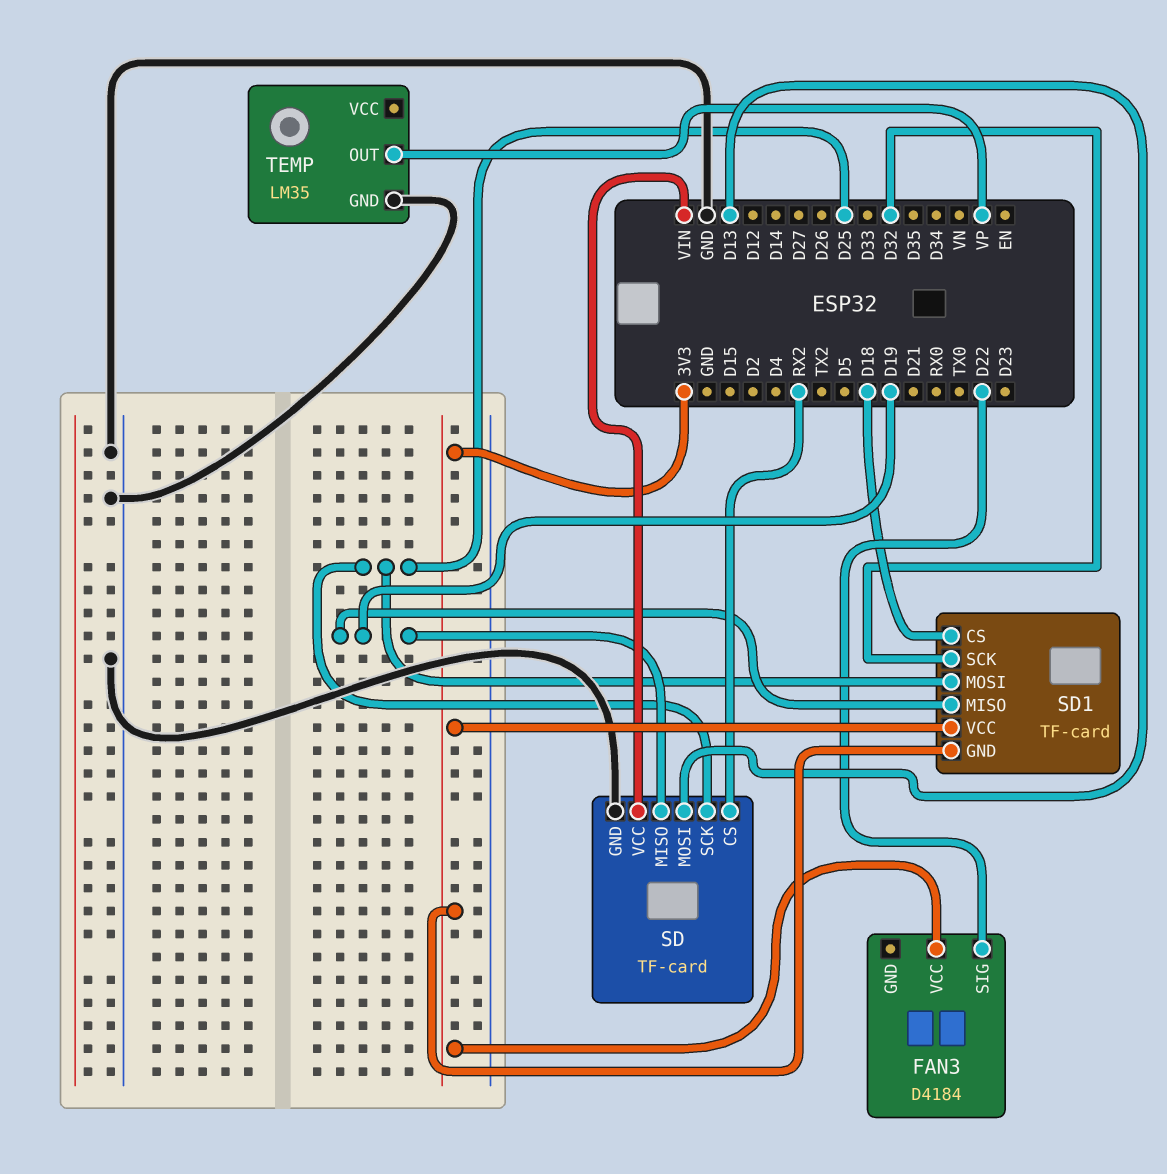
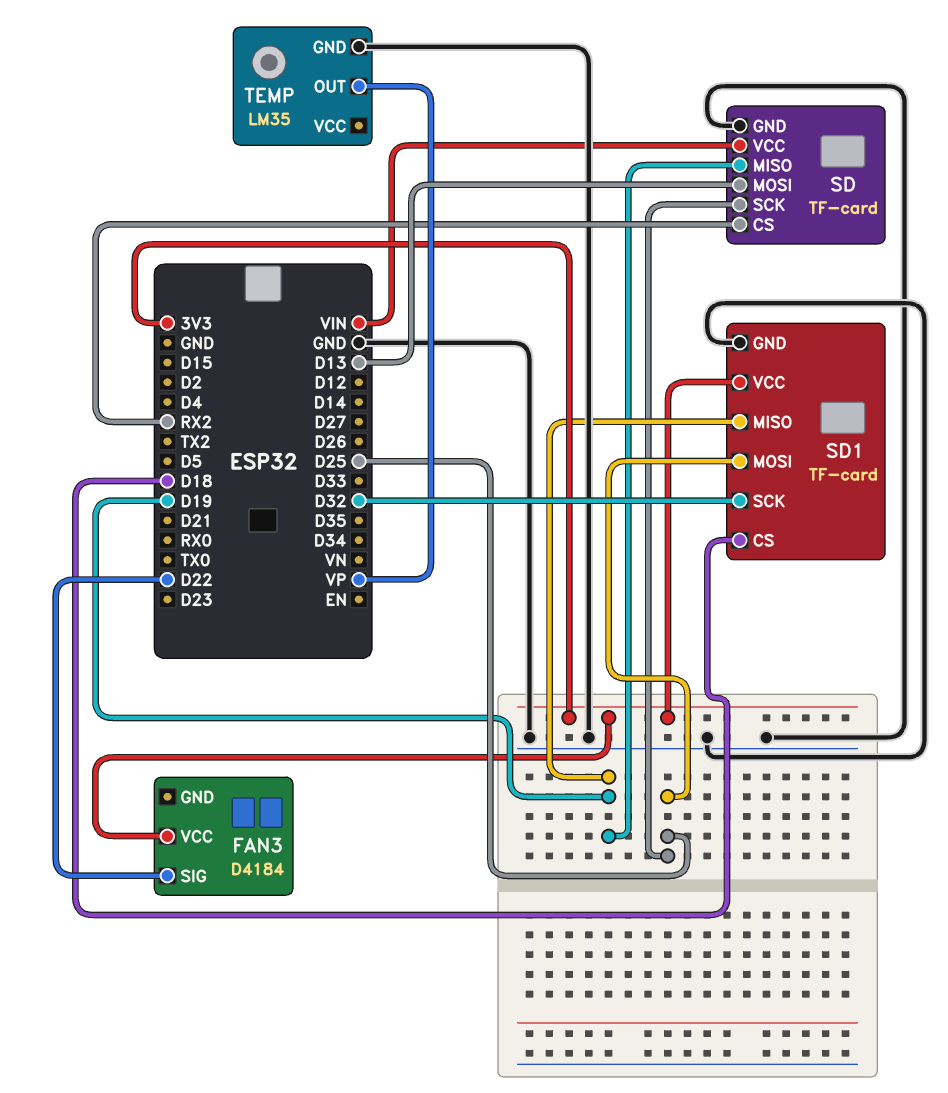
SD1 pin GND: 3V3 -> GND

